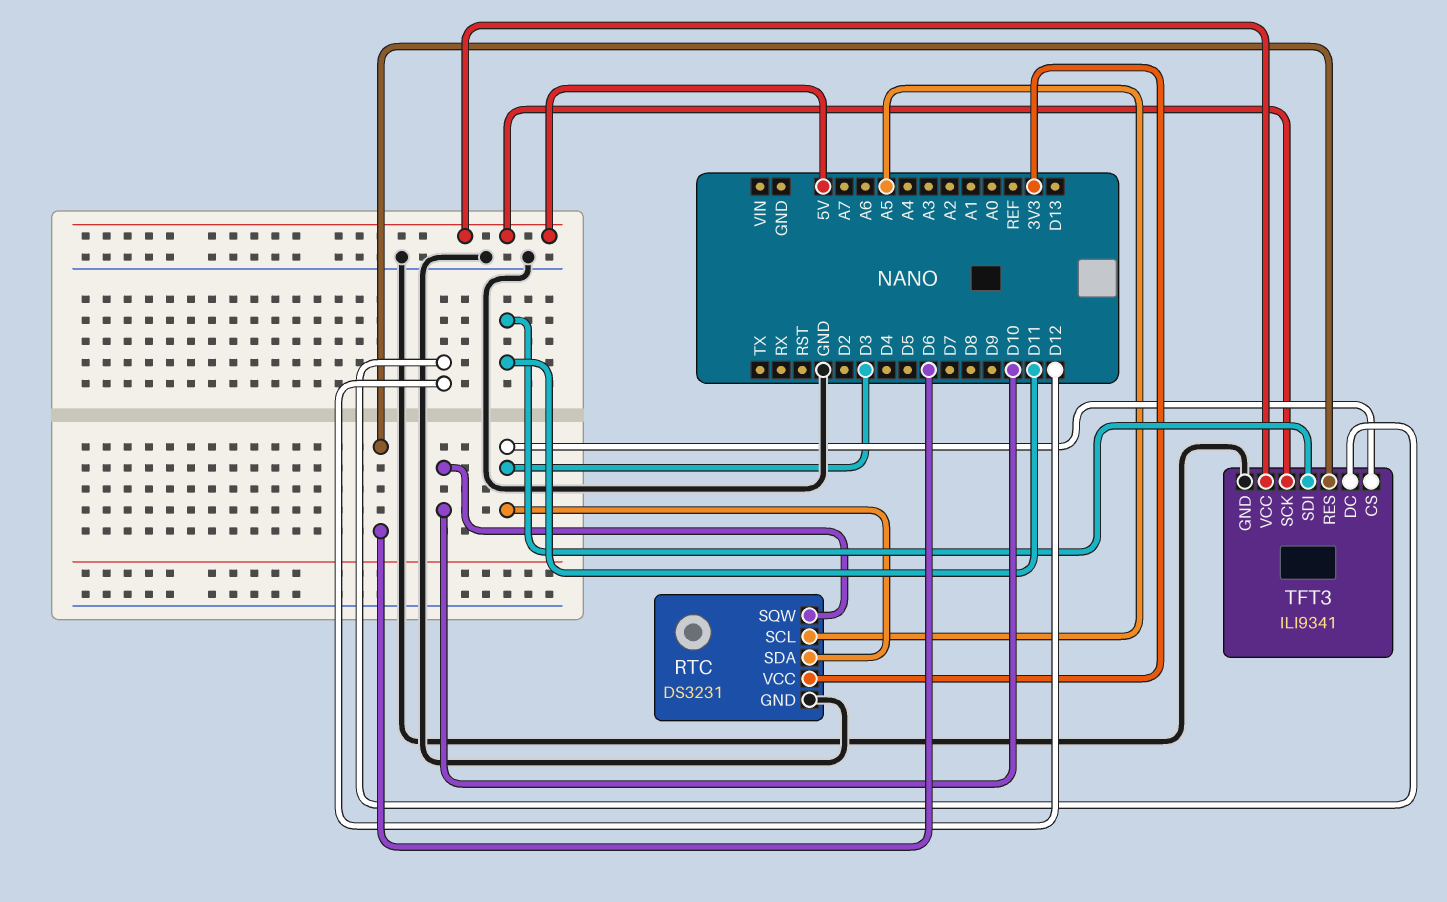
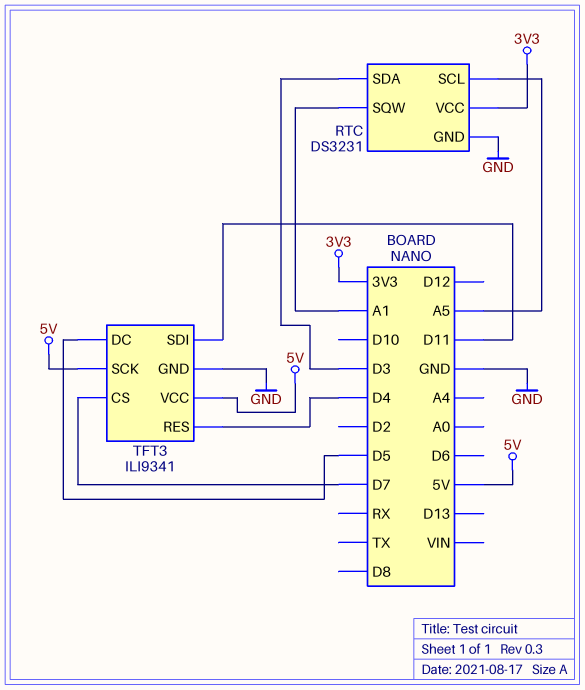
RTC pin SQW: D10 -> A1
TFT3 pin CS: D3 -> D7
TFT3 pin DC: D12 -> D5
TFT3 pin RES: D6 -> D4

